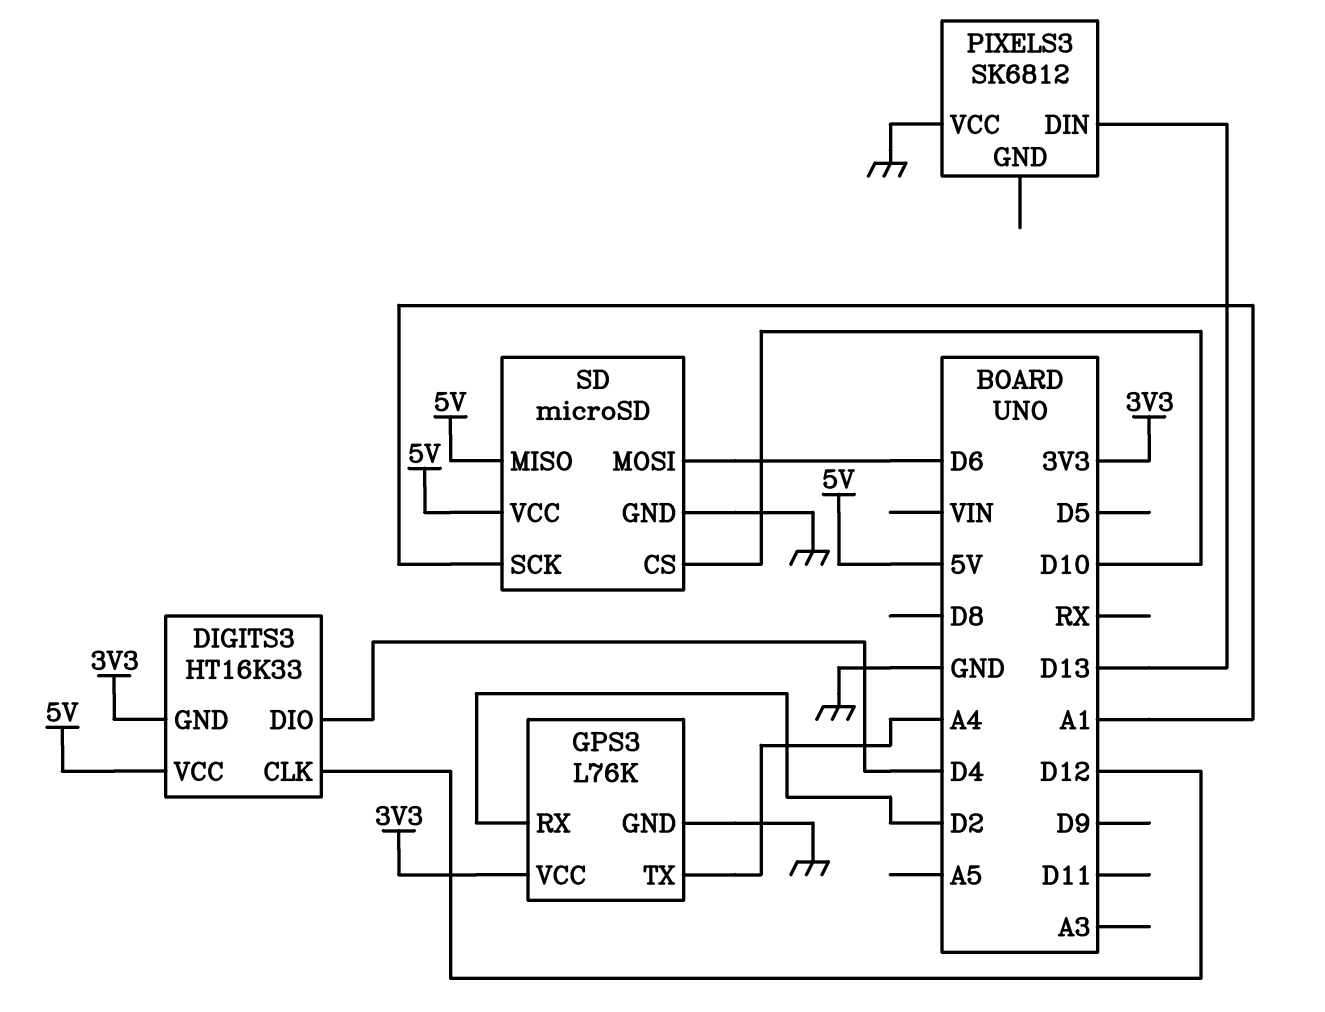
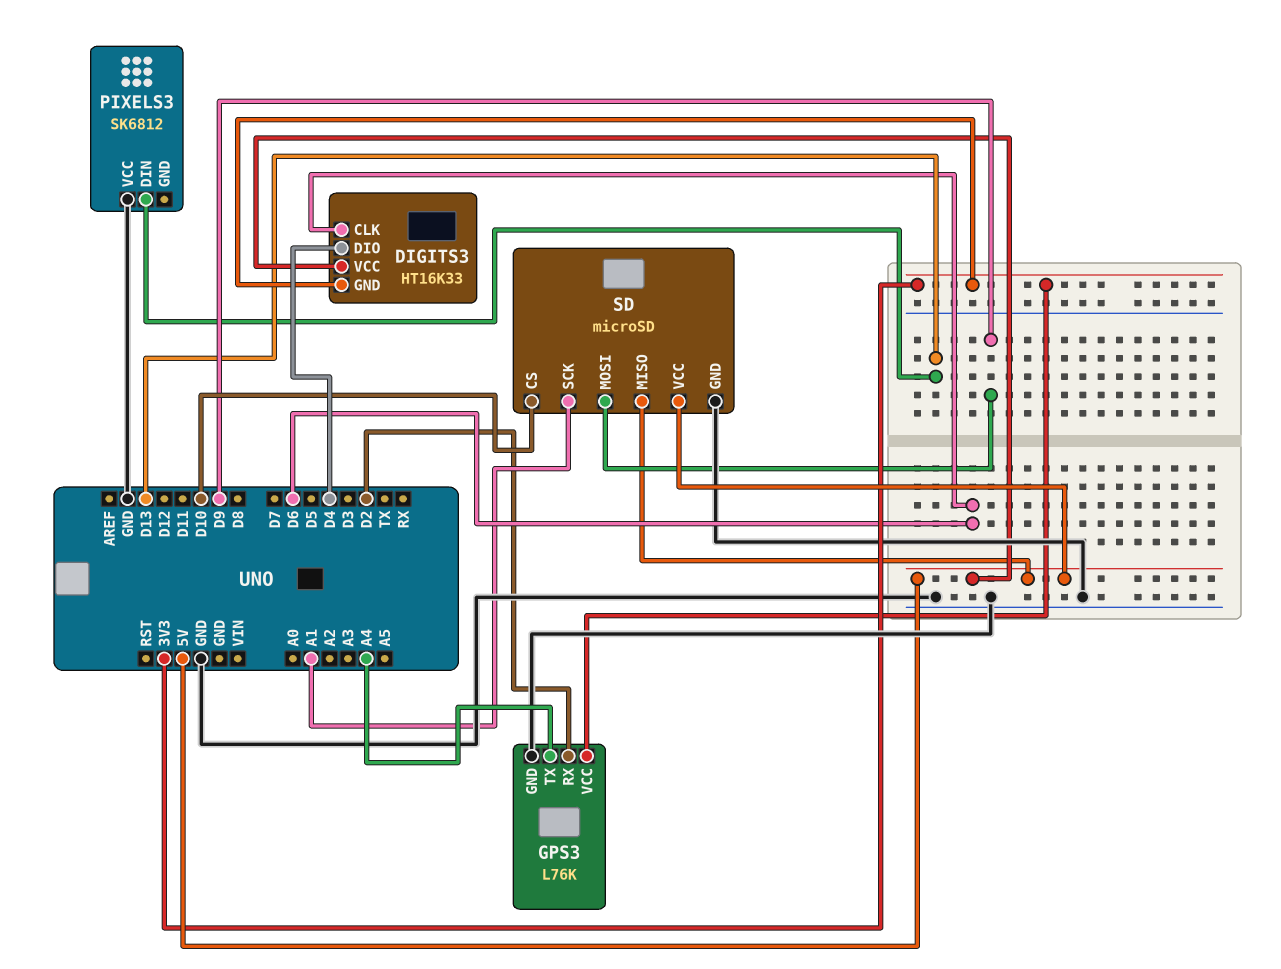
DIGITS3 pin CLK: D12 -> D6
SD pin MOSI: D6 -> D9

